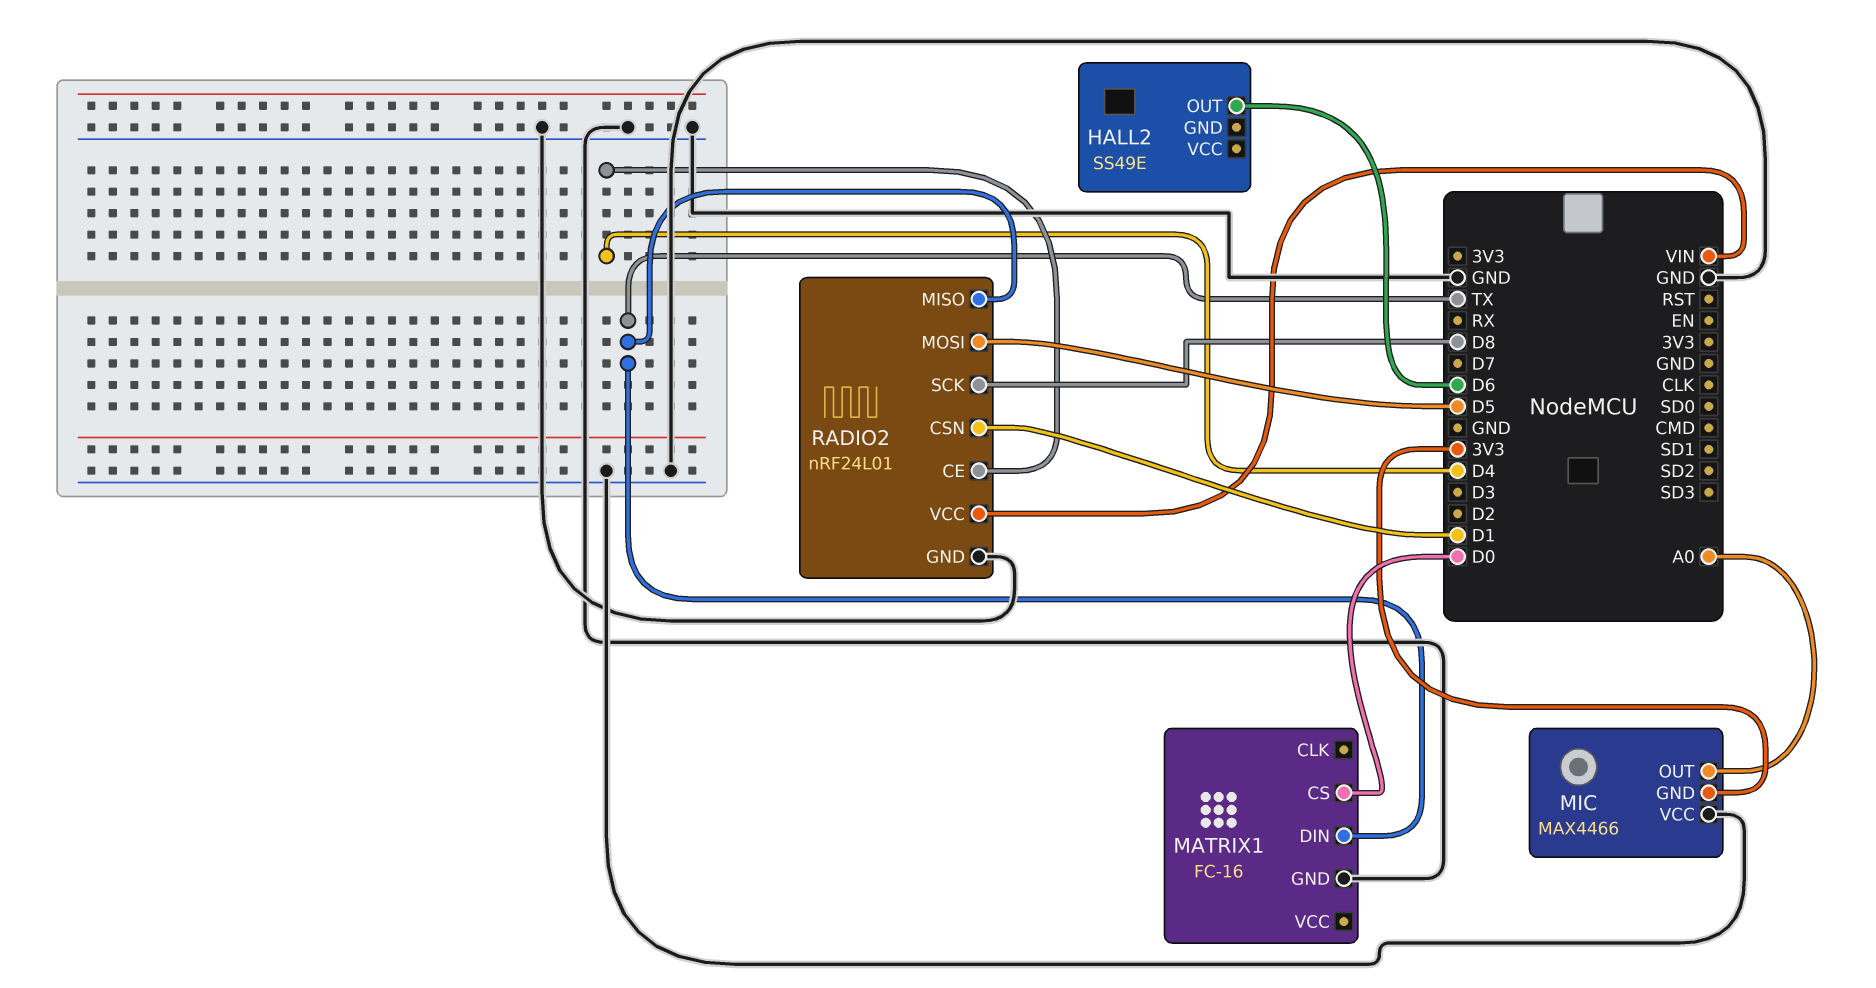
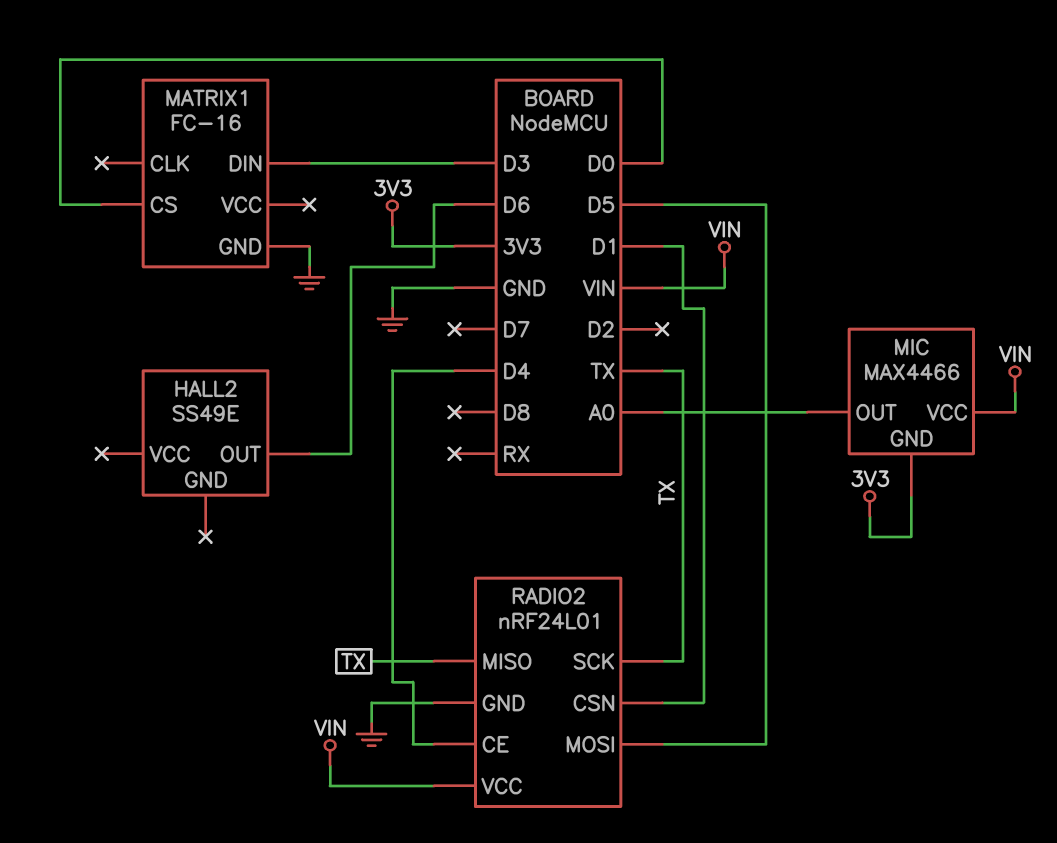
MATRIX1 pin DIN: TX -> D3
MIC pin VCC: GND -> VIN
RADIO2 pin SCK: D8 -> TX

